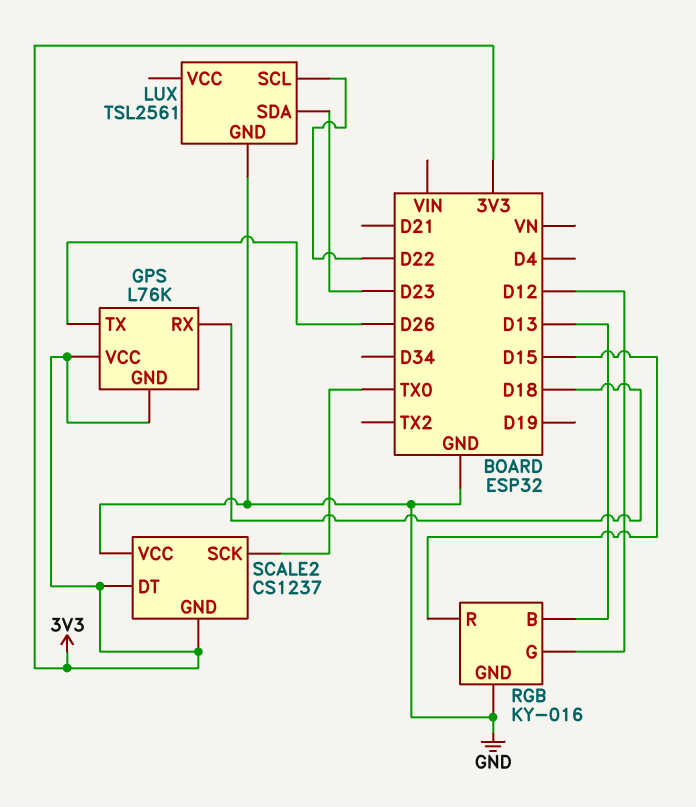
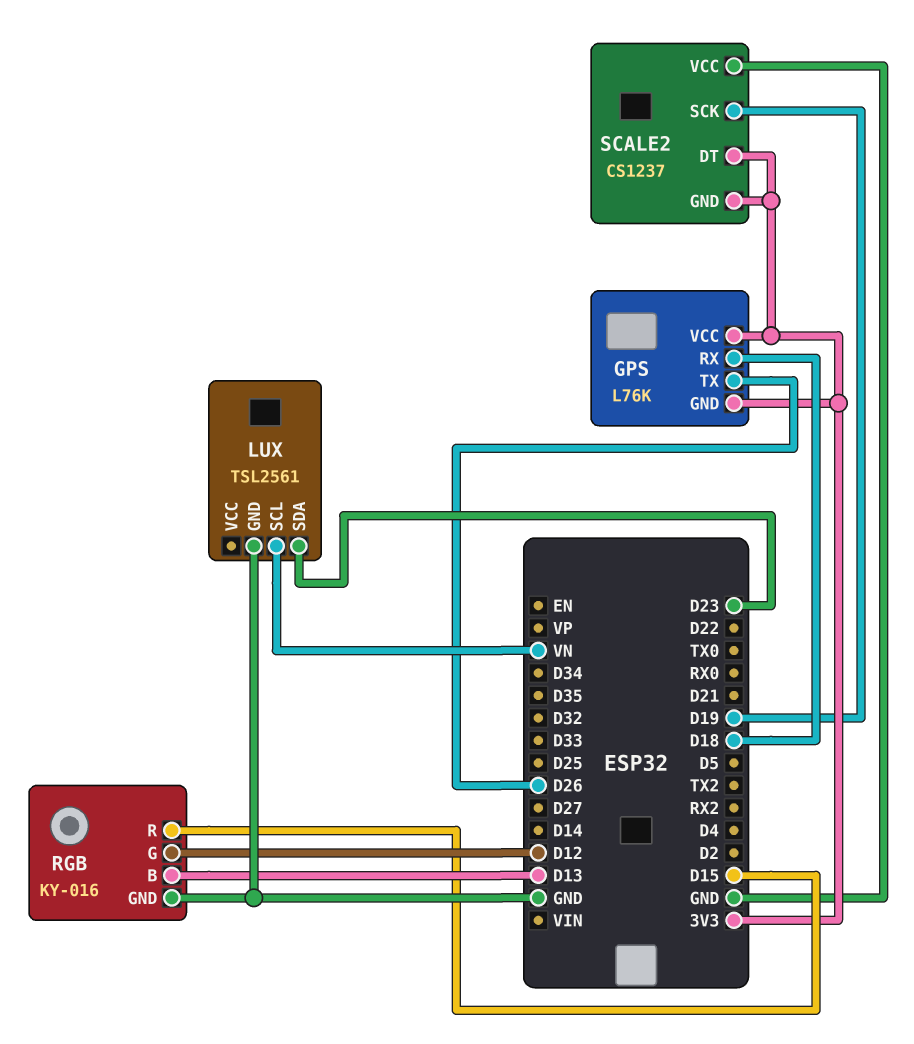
LUX pin SCL: D22 -> VN
SCALE2 pin SCK: TX0 -> D19

